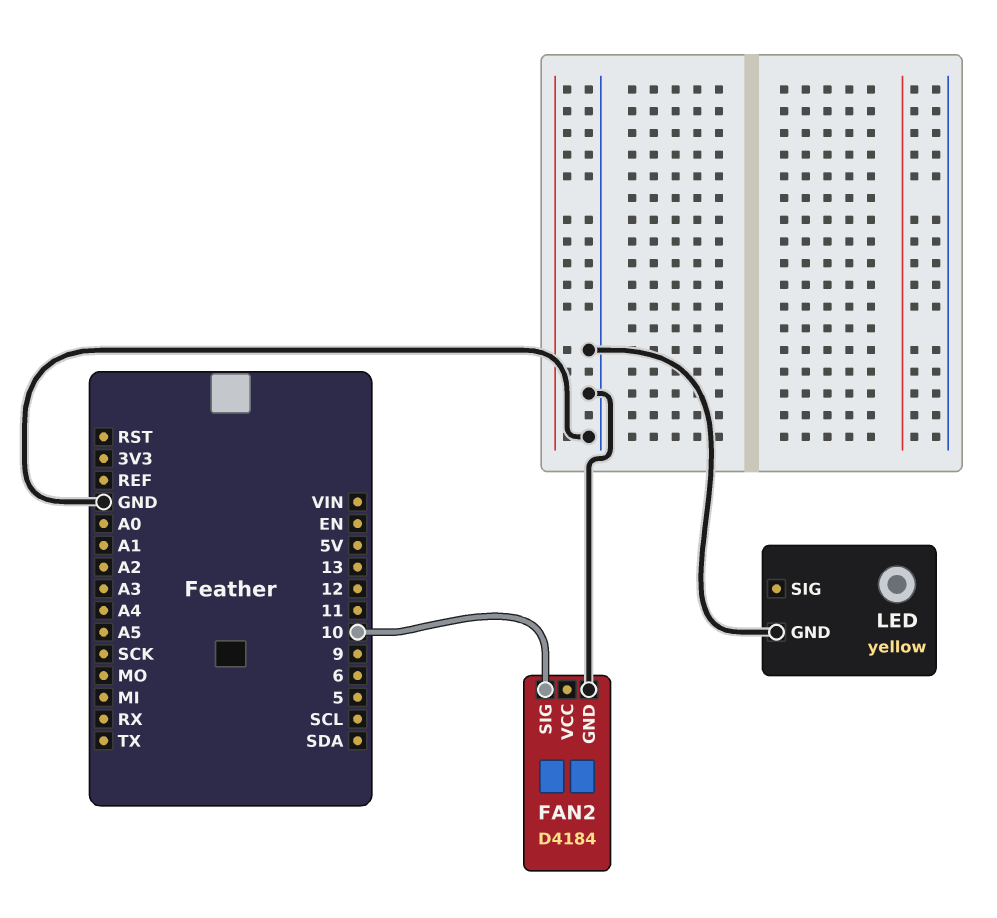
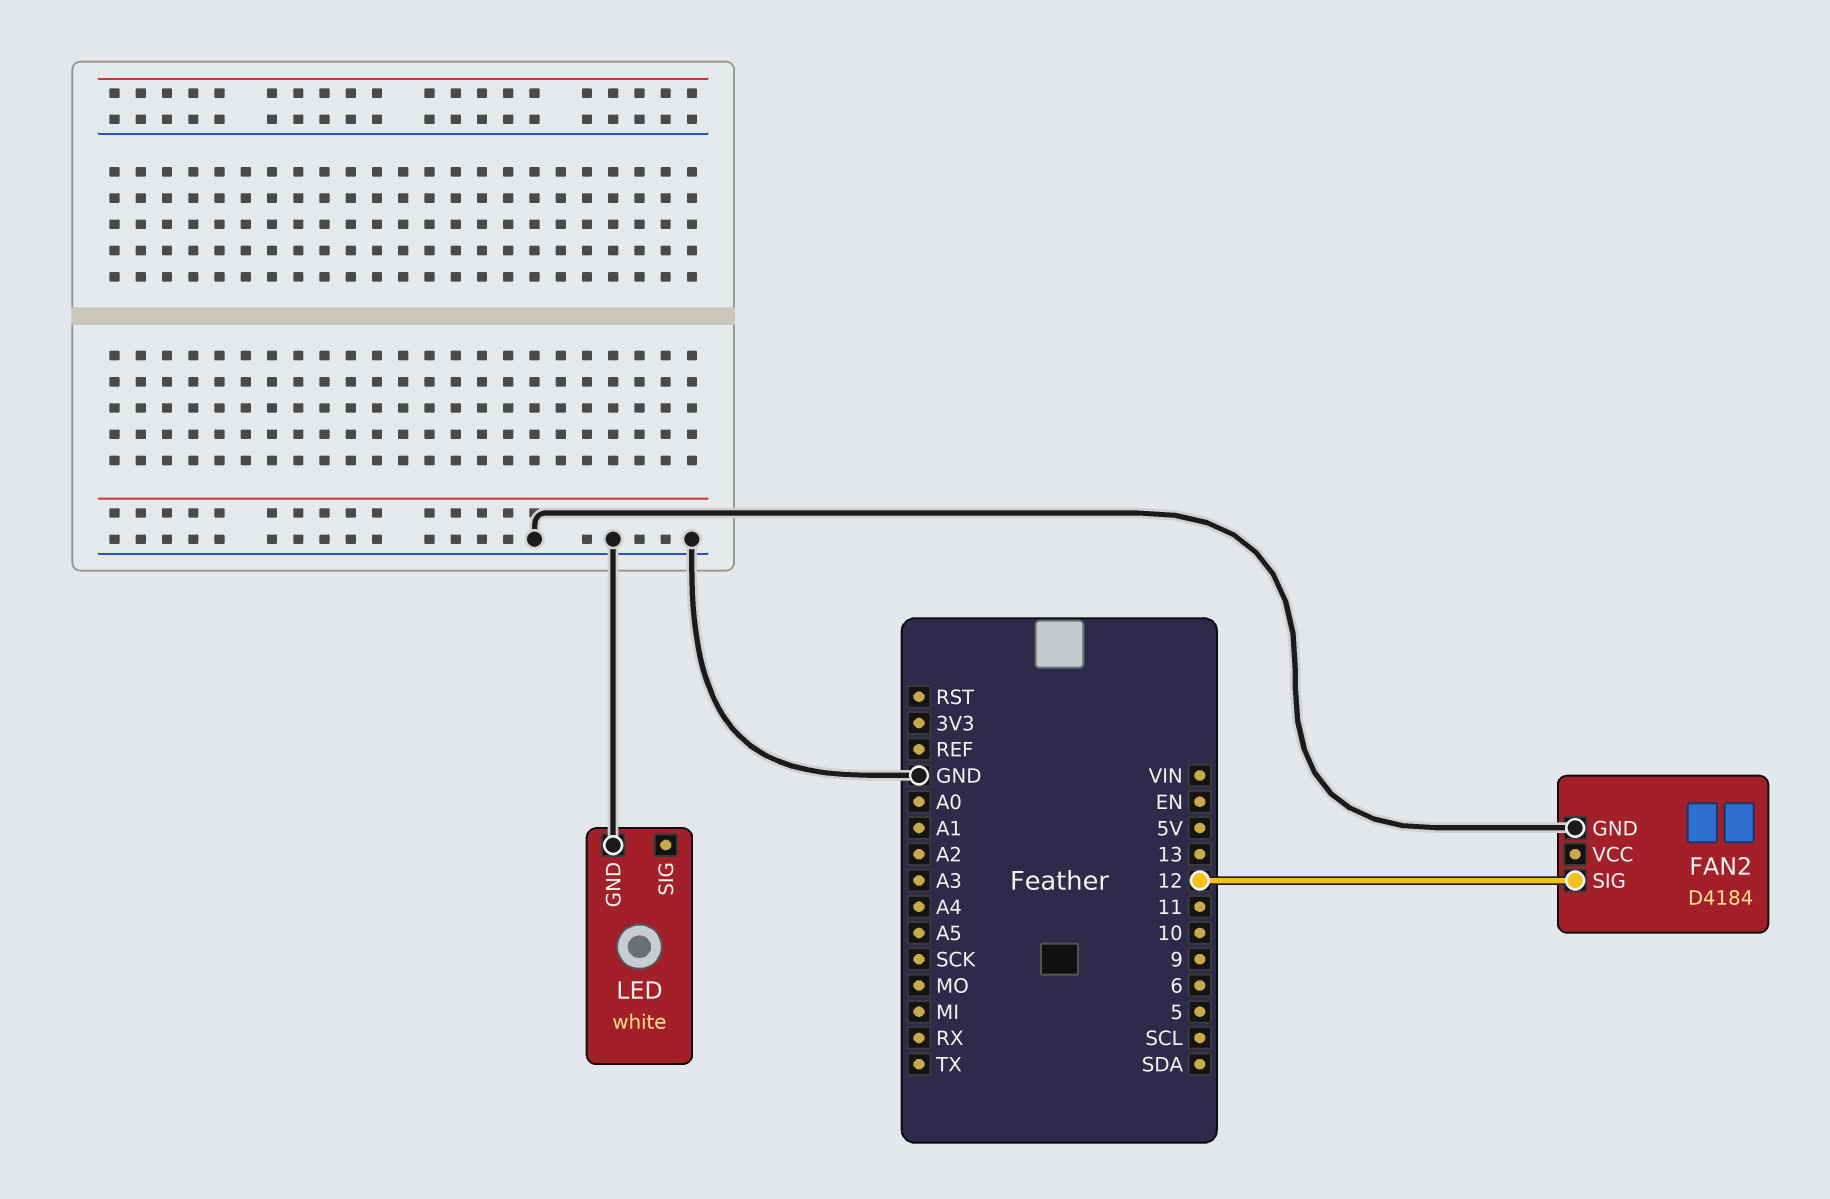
FAN2 pin SIG: 10 -> 12
LED: yellow -> white

